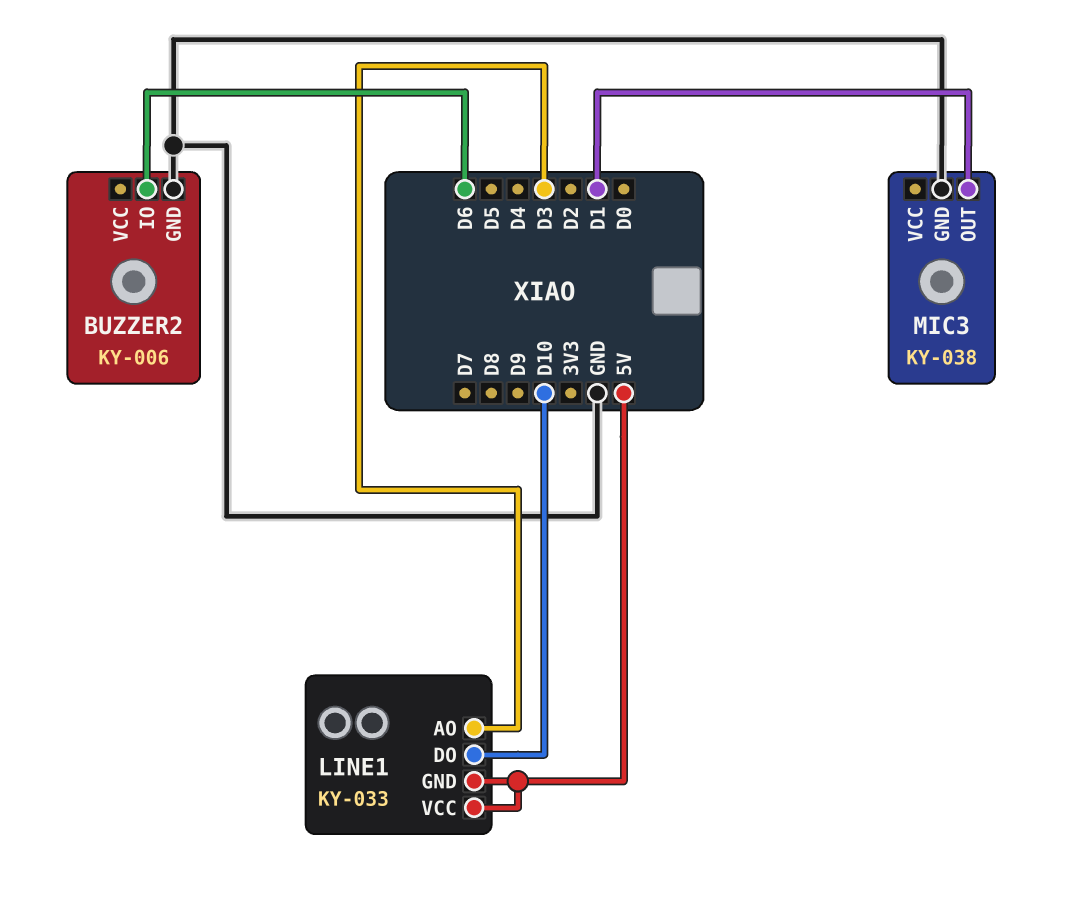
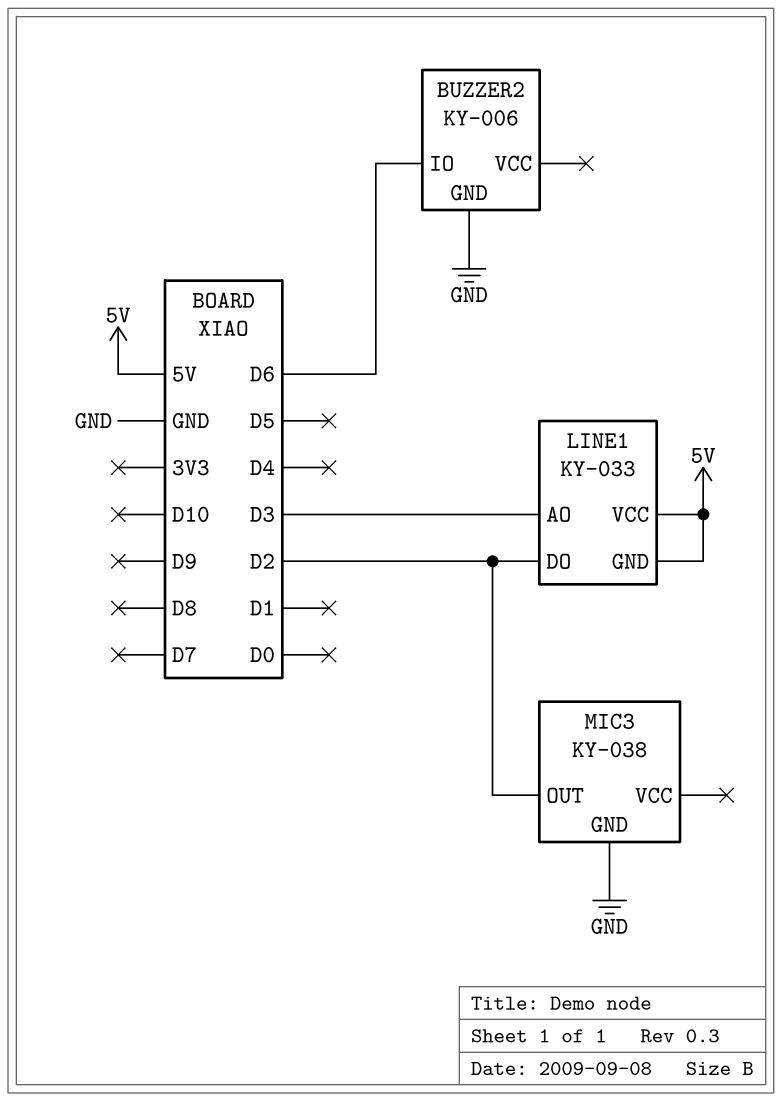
LINE1 pin DO: D10 -> D2
MIC3 pin OUT: D1 -> D2

